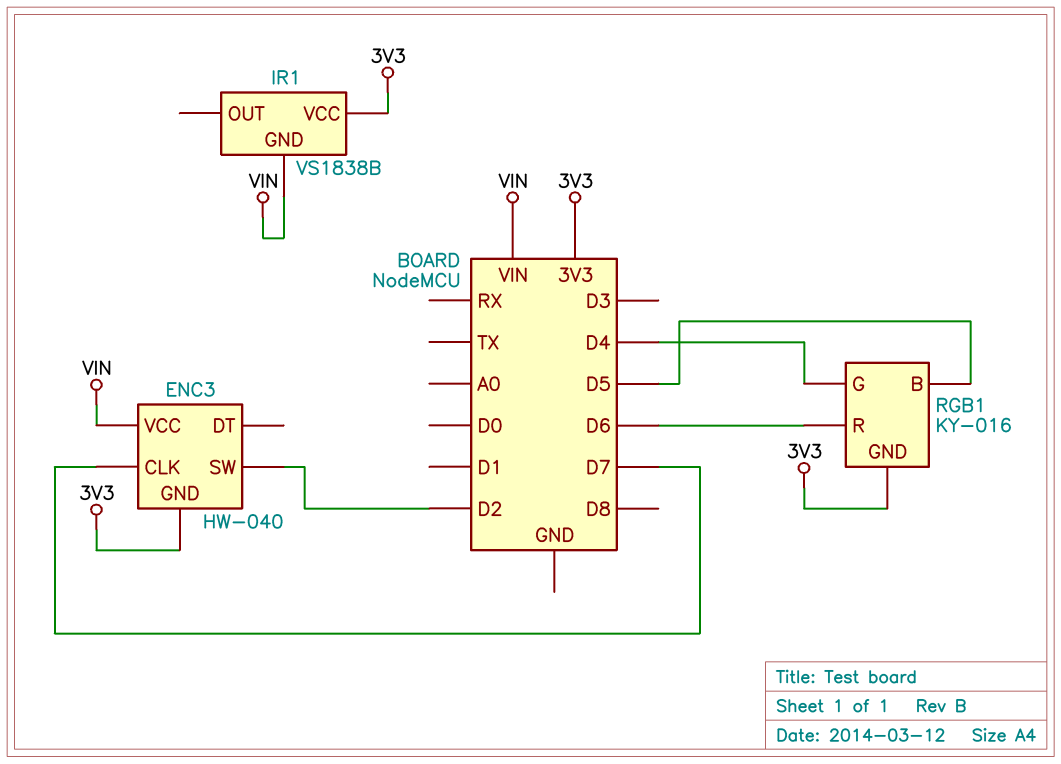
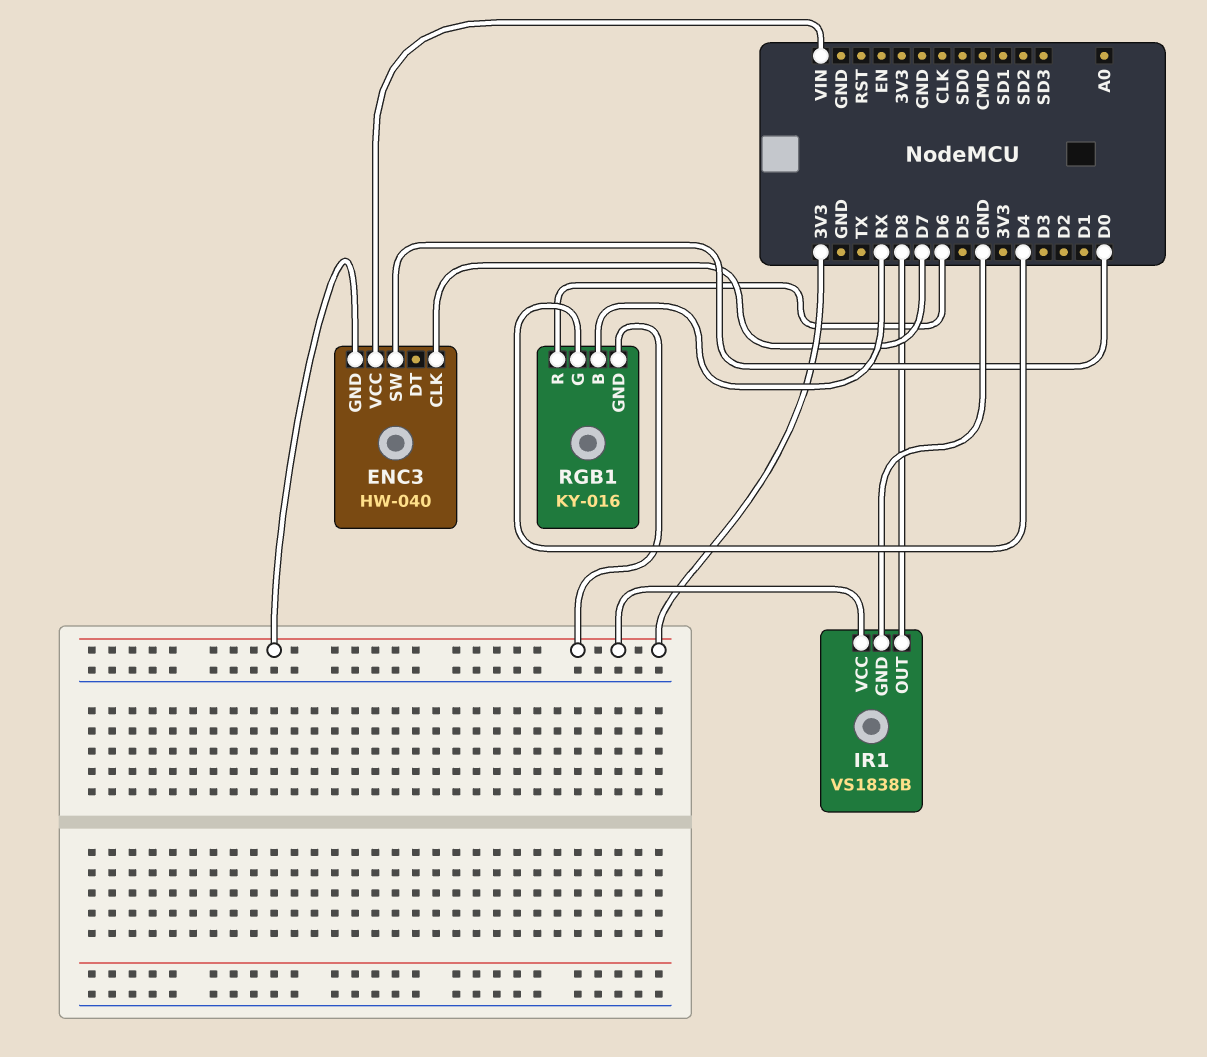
ENC3 pin SW: D2 -> D0
IR1 pin GND: VIN -> GND
IR1 pin OUT: none -> D8
RGB1 pin B: D5 -> RX

